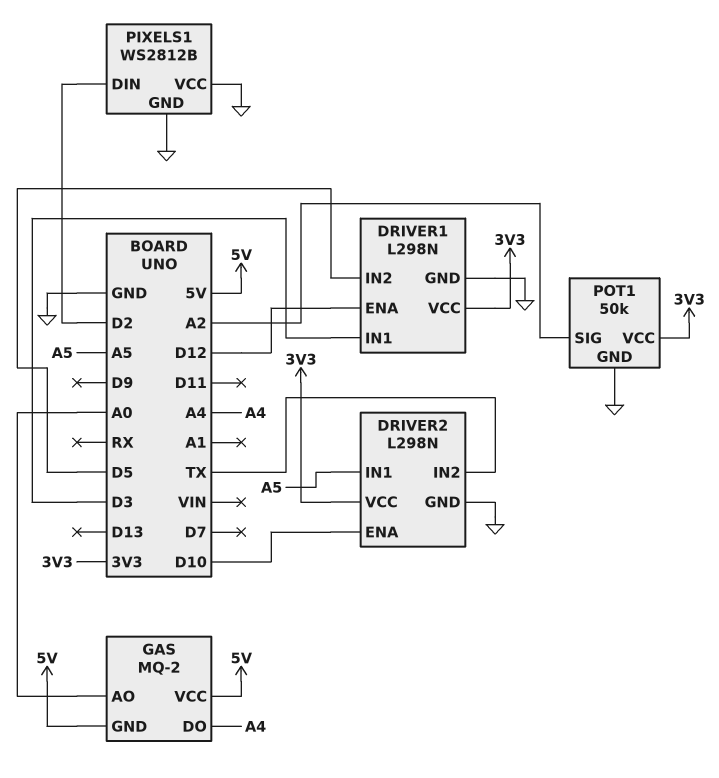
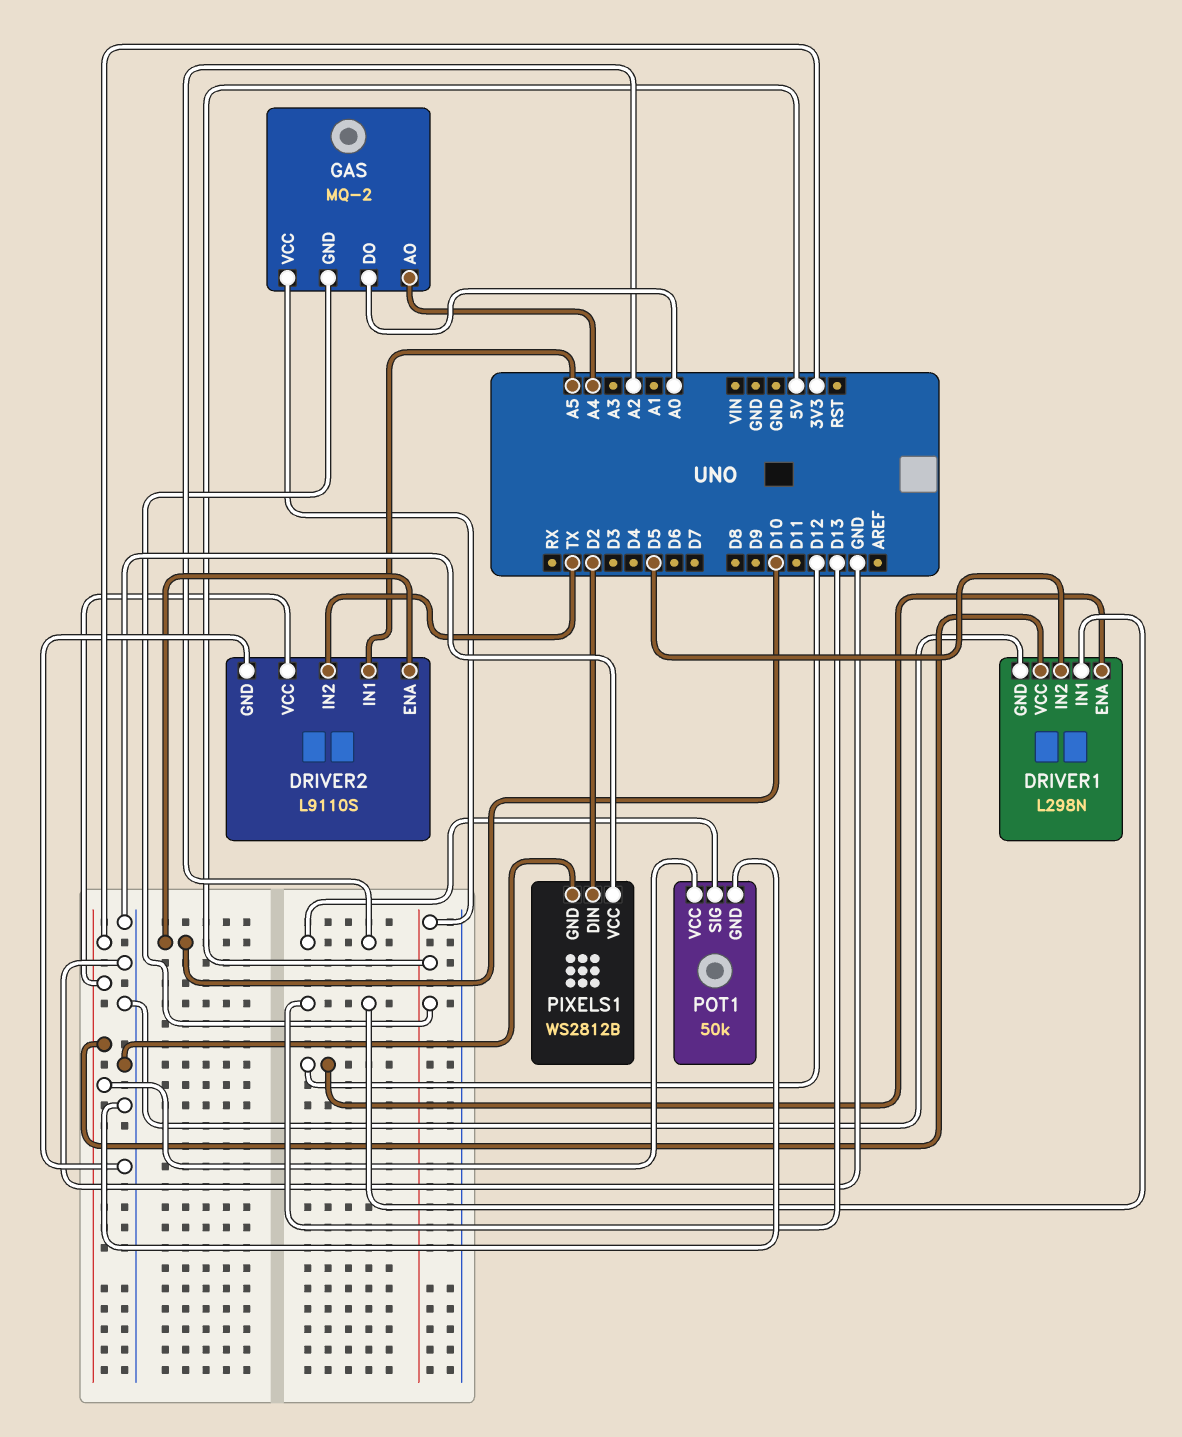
DRIVER1 pin IN1: D3 -> D13
DRIVER2: L298N -> L9110S
GAS pin AO: A0 -> A4
GAS pin DO: A4 -> A0

